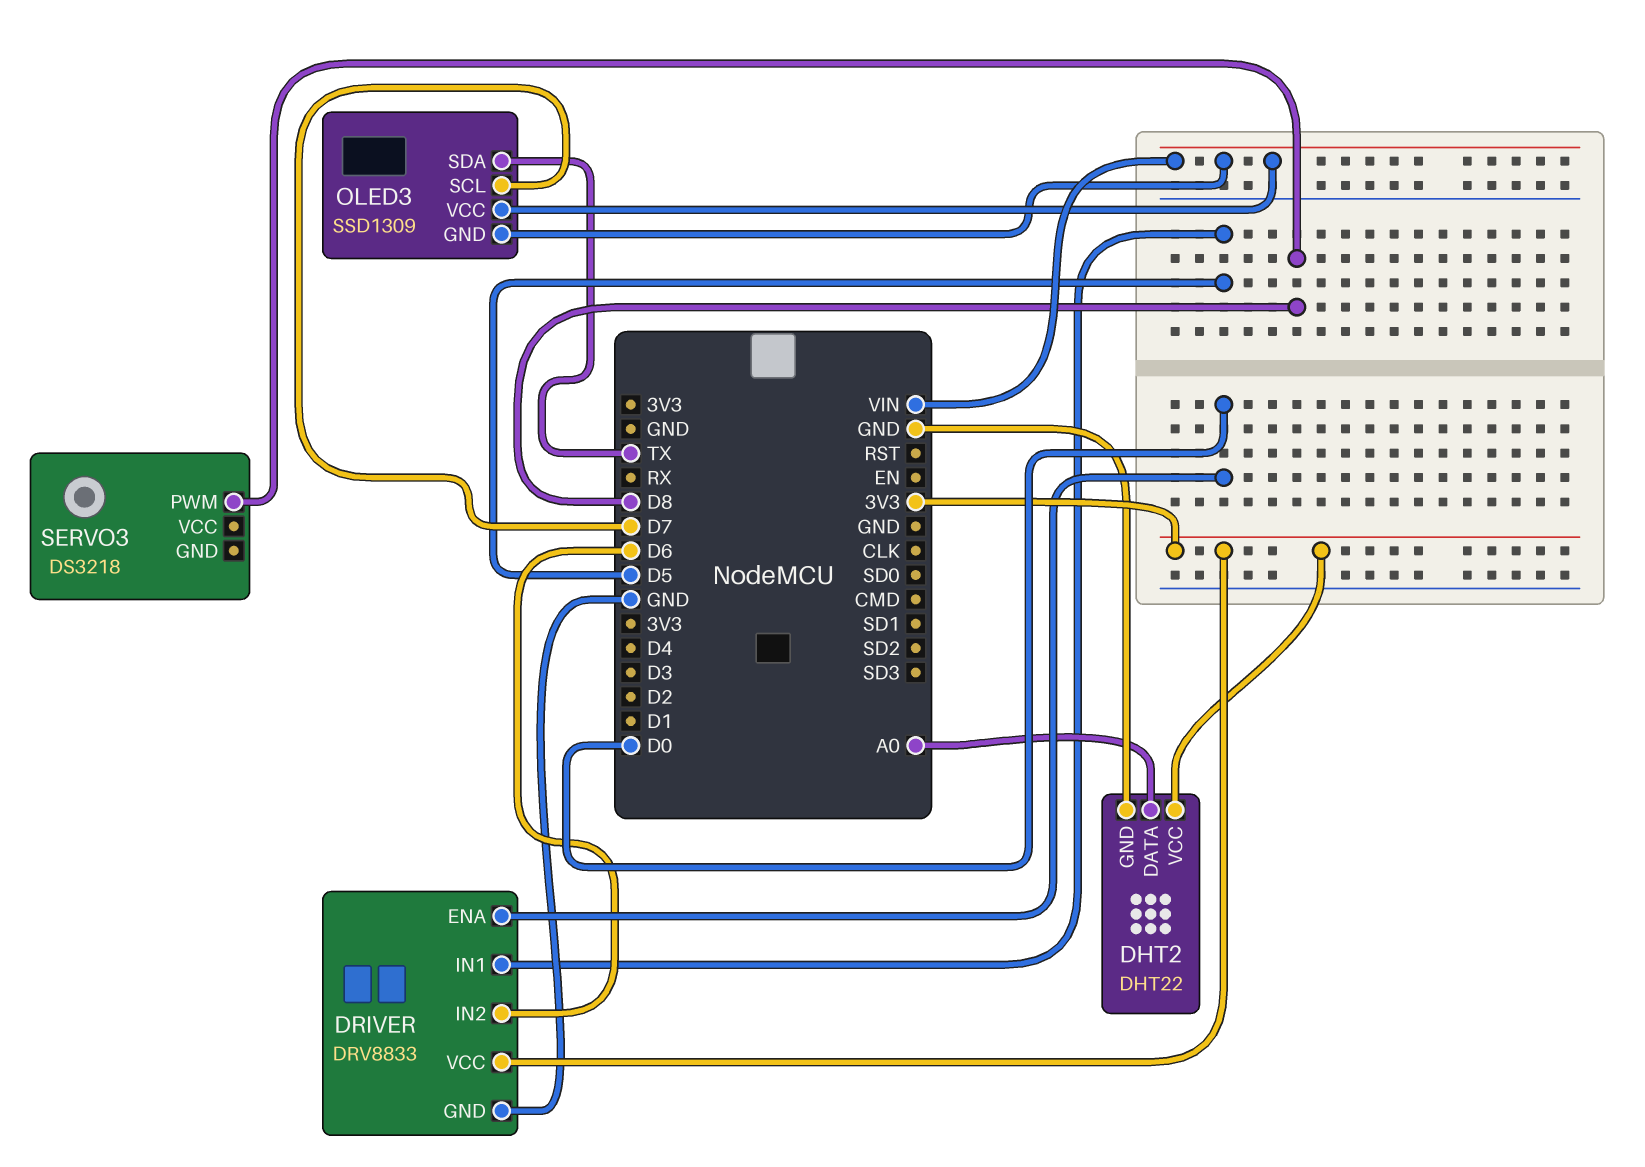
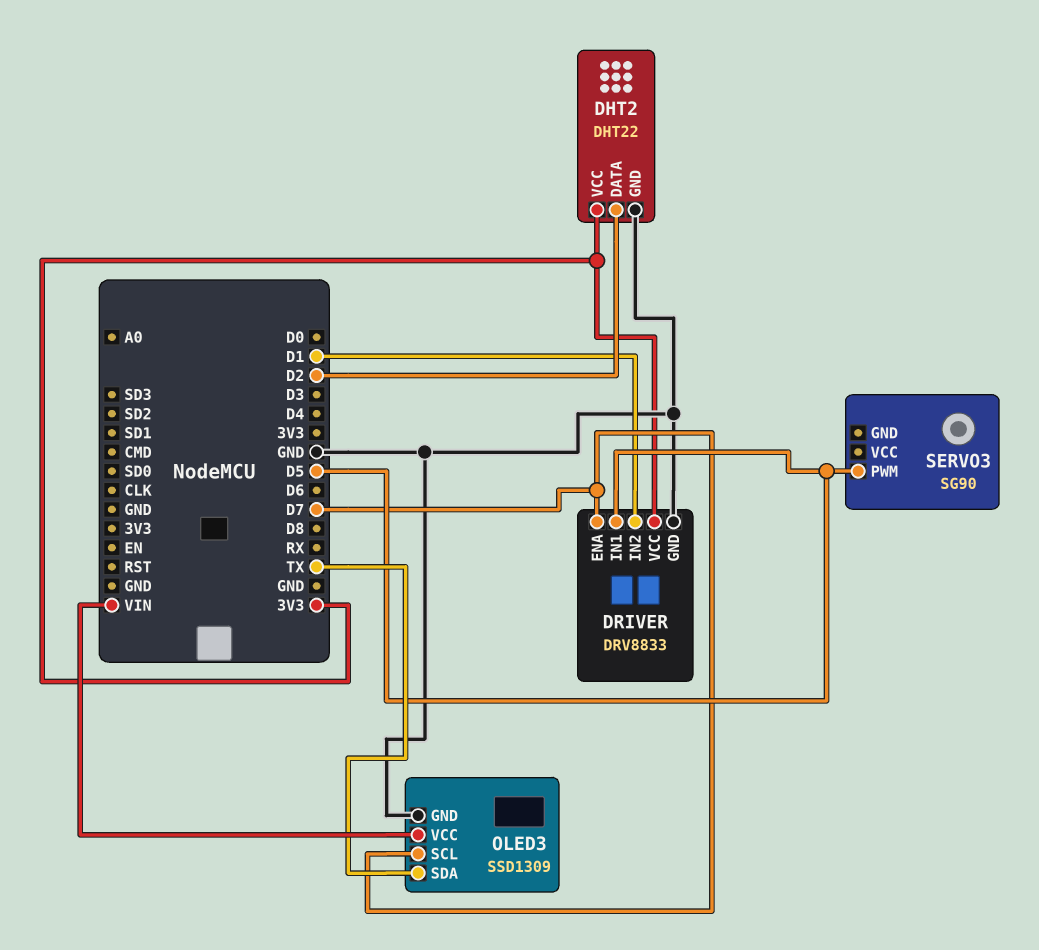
DHT2 pin DATA: A0 -> D2
DRIVER pin ENA: D0 -> D7
DRIVER pin IN2: D6 -> D1
OLED3 pin GND: VIN -> GND
SERVO3: DS3218 -> SG90
SERVO3 pin PWM: D8 -> D5

